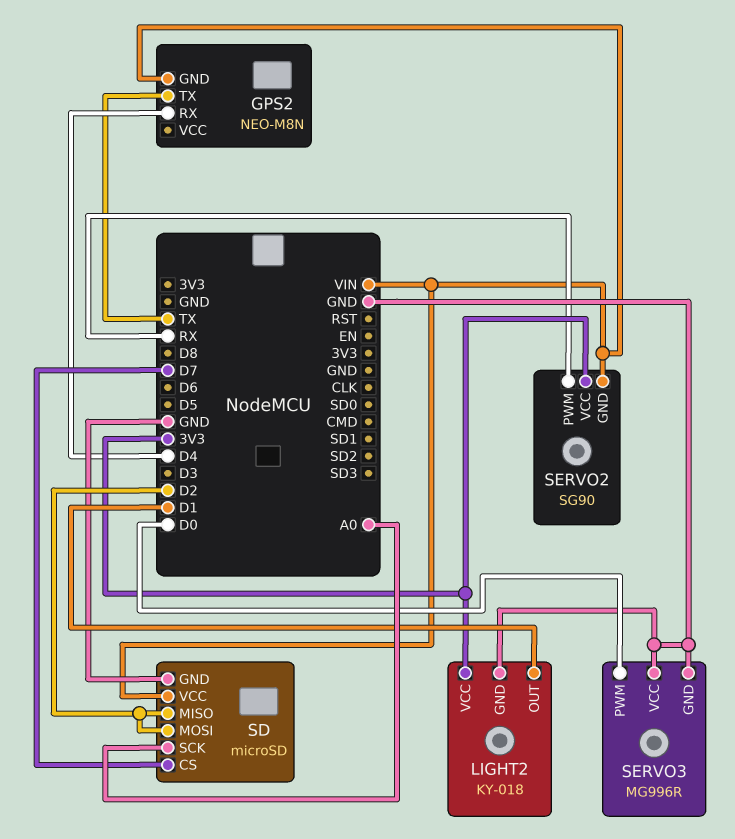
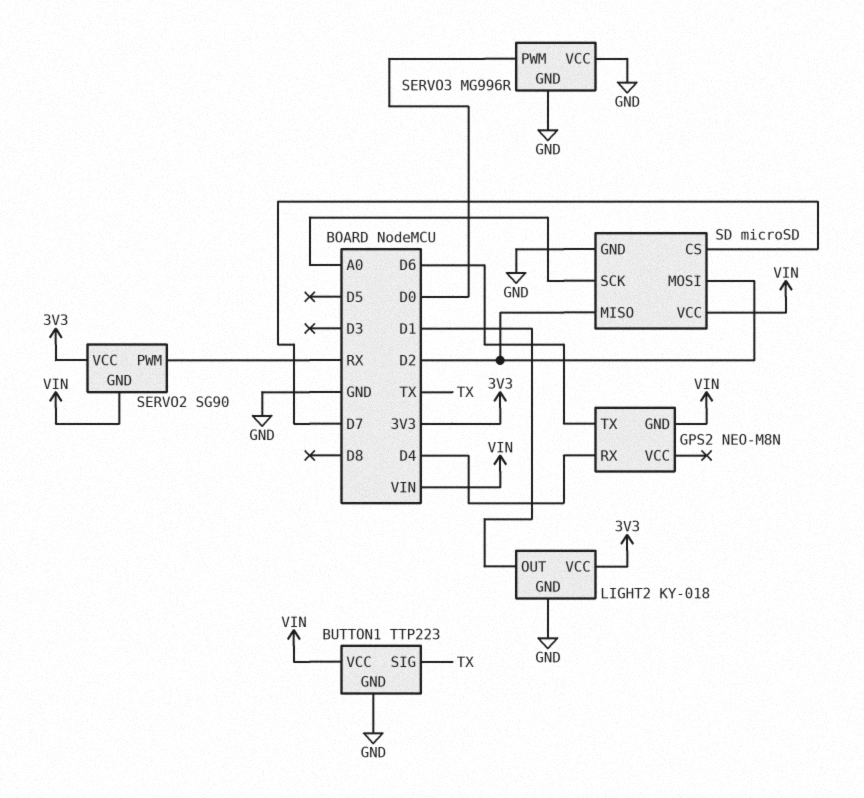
BUTTON1: none -> TTP223
BUTTON1 pin GND: none -> GND
BUTTON1 pin SIG: none -> TX
BUTTON1 pin VCC: none -> VIN
GPS2 pin TX: TX -> D6

